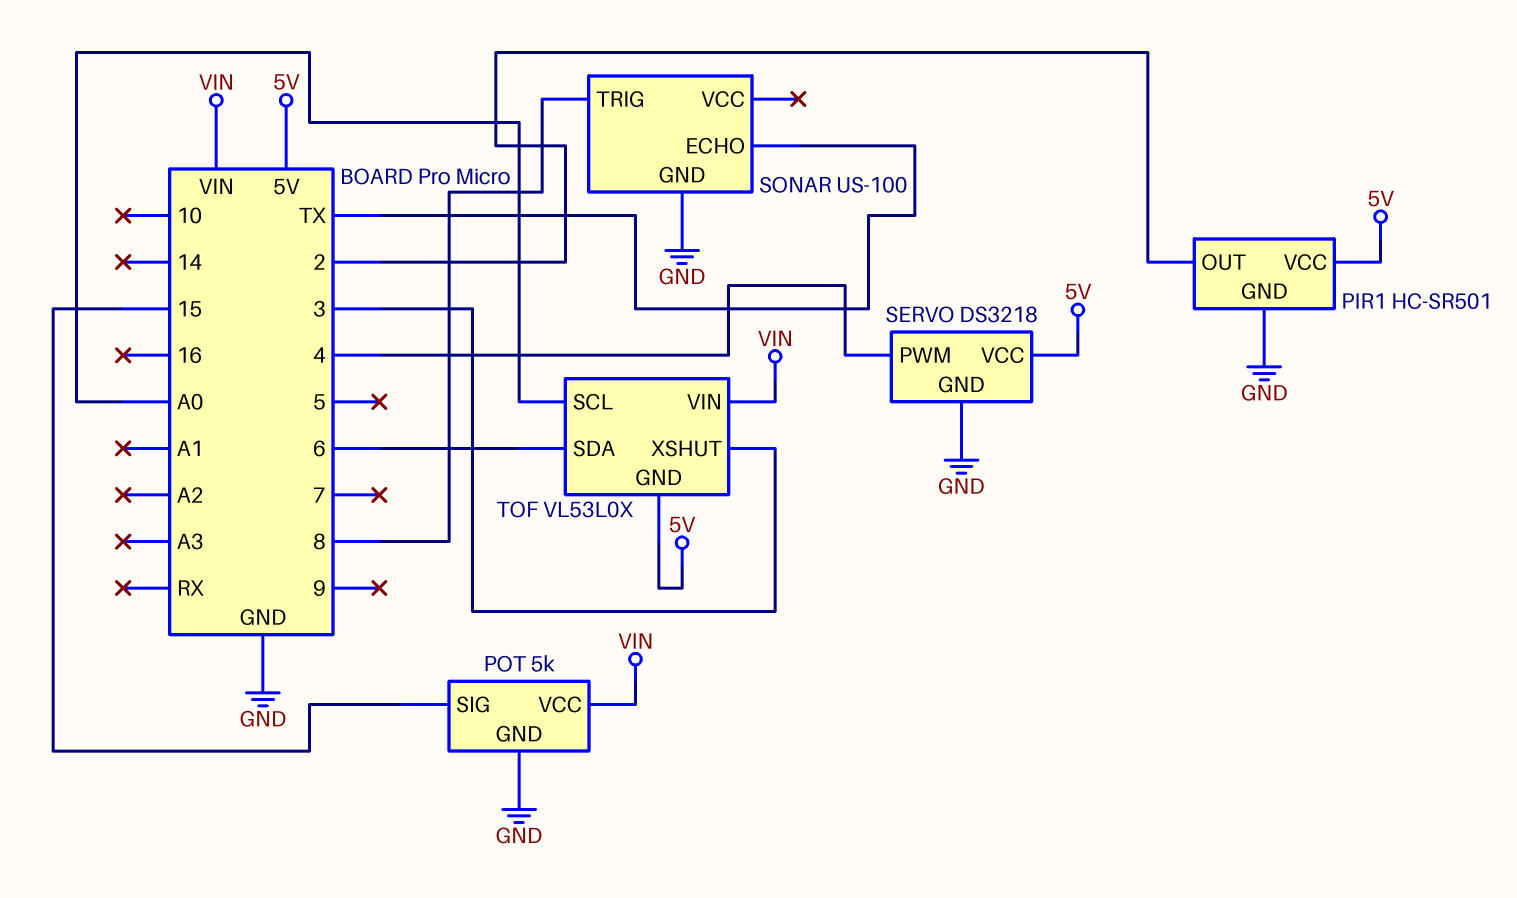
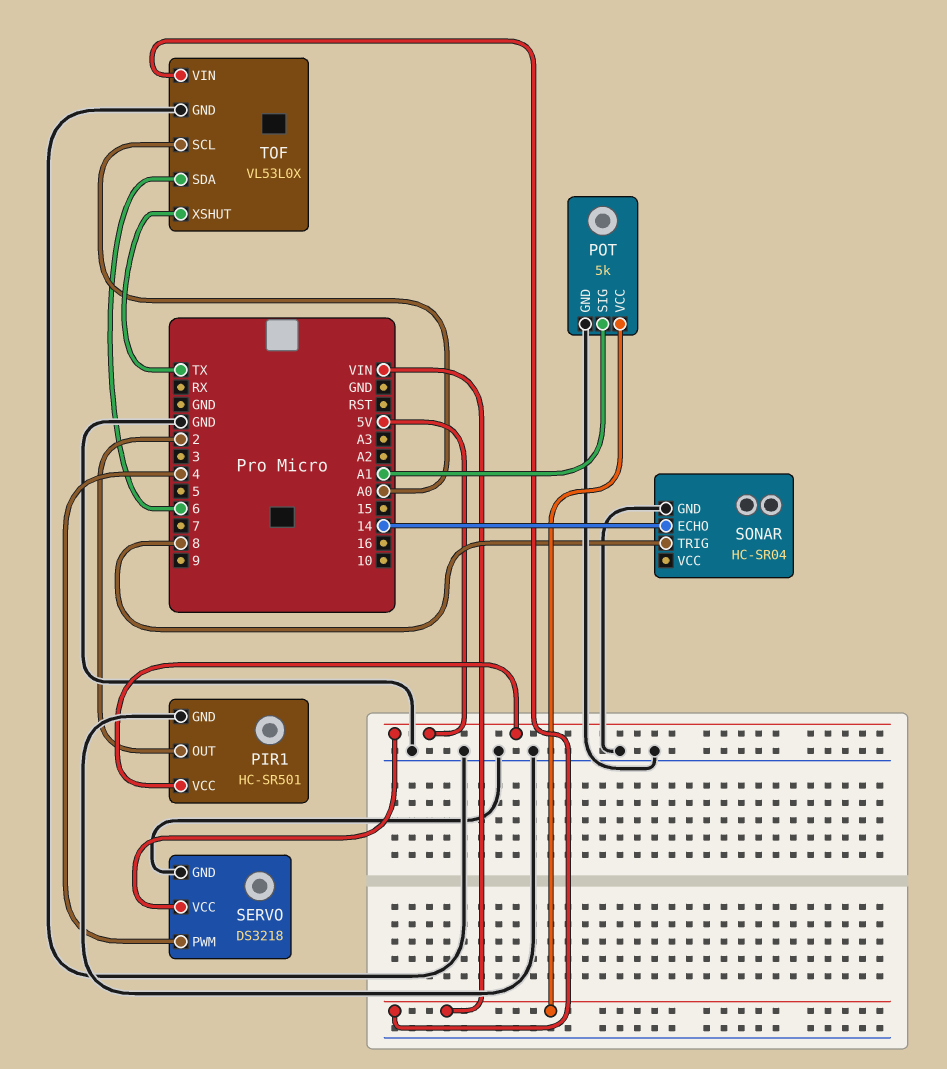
POT pin SIG: 15 -> A1
SONAR: US-100 -> HC-SR04
SONAR pin ECHO: TX -> 14
TOF pin GND: 5V -> GND
TOF pin XSHUT: 3 -> TX

